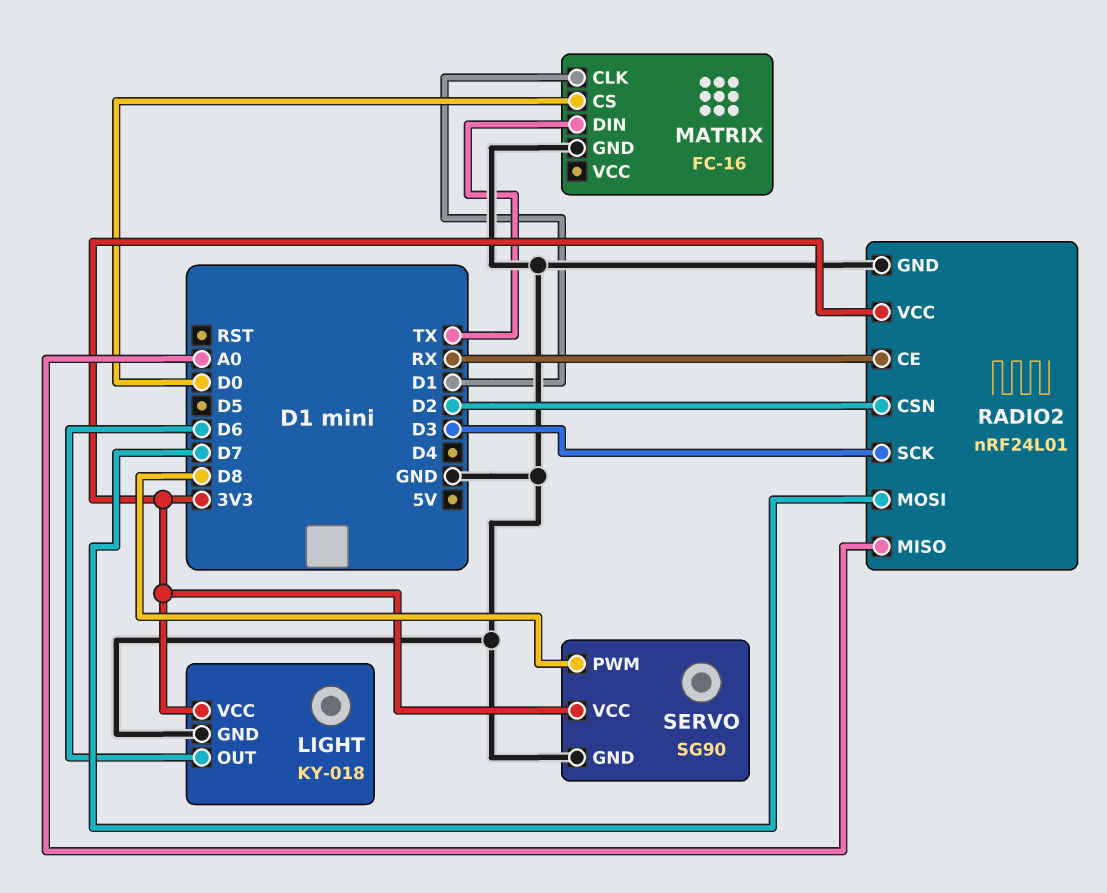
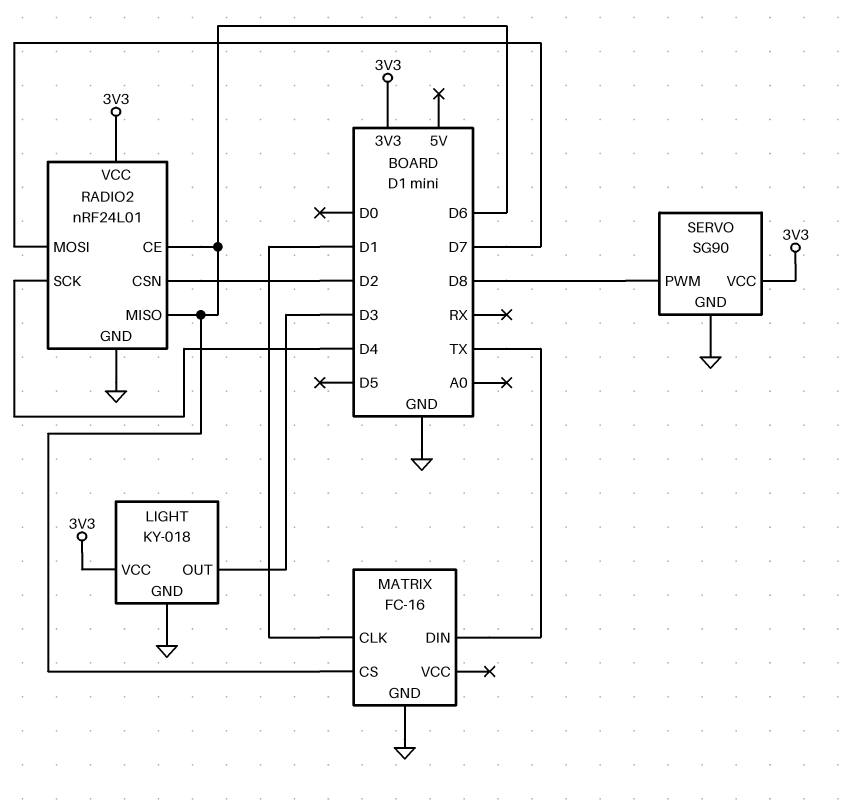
LIGHT pin OUT: D6 -> D3
MATRIX pin CS: D0 -> D6
RADIO2 pin CE: RX -> D6
RADIO2 pin MISO: A0 -> D6
RADIO2 pin SCK: D3 -> D4

